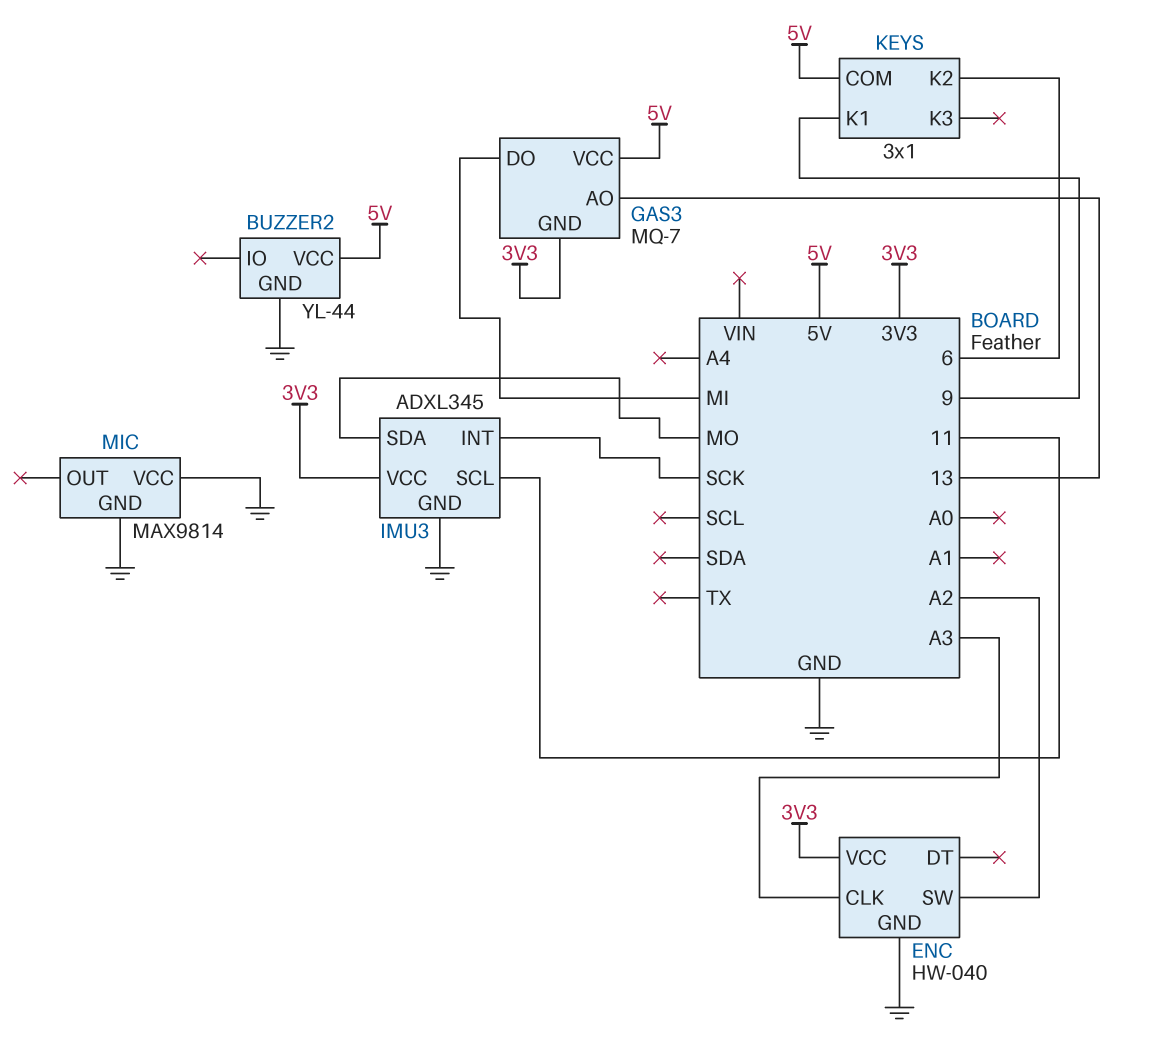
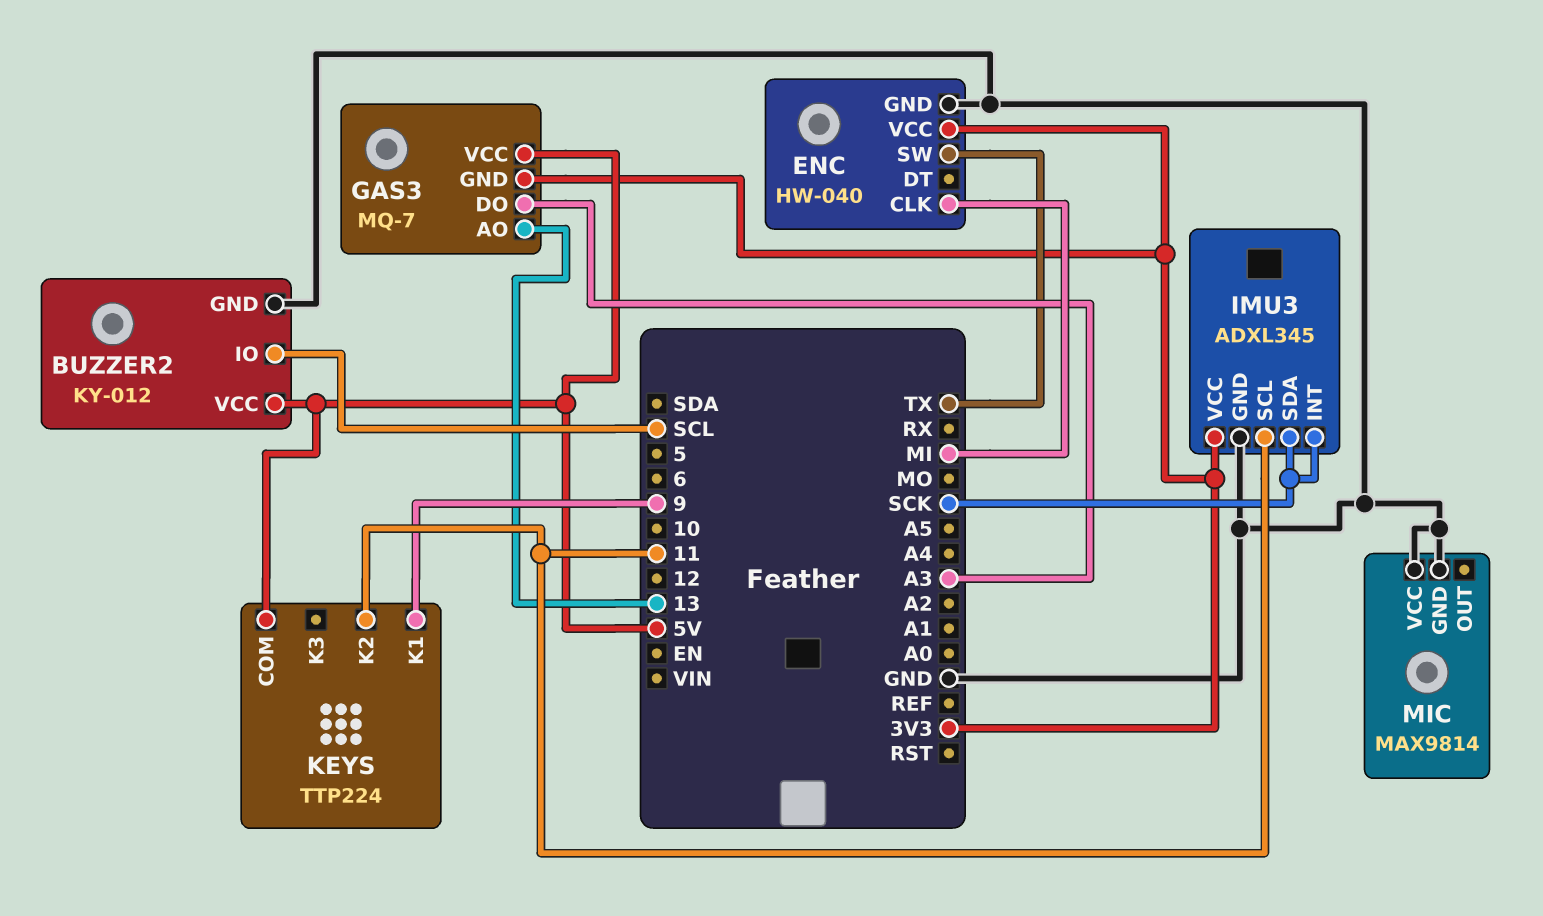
BUZZER2: YL-44 -> KY-012
BUZZER2 pin IO: none -> SCL
ENC pin CLK: A3 -> MI
ENC pin SW: A2 -> TX
GAS3 pin DO: MI -> A3
IMU3 pin SDA: MO -> SCK
KEYS: 3x1 -> TTP224
KEYS pin K2: 6 -> 11

